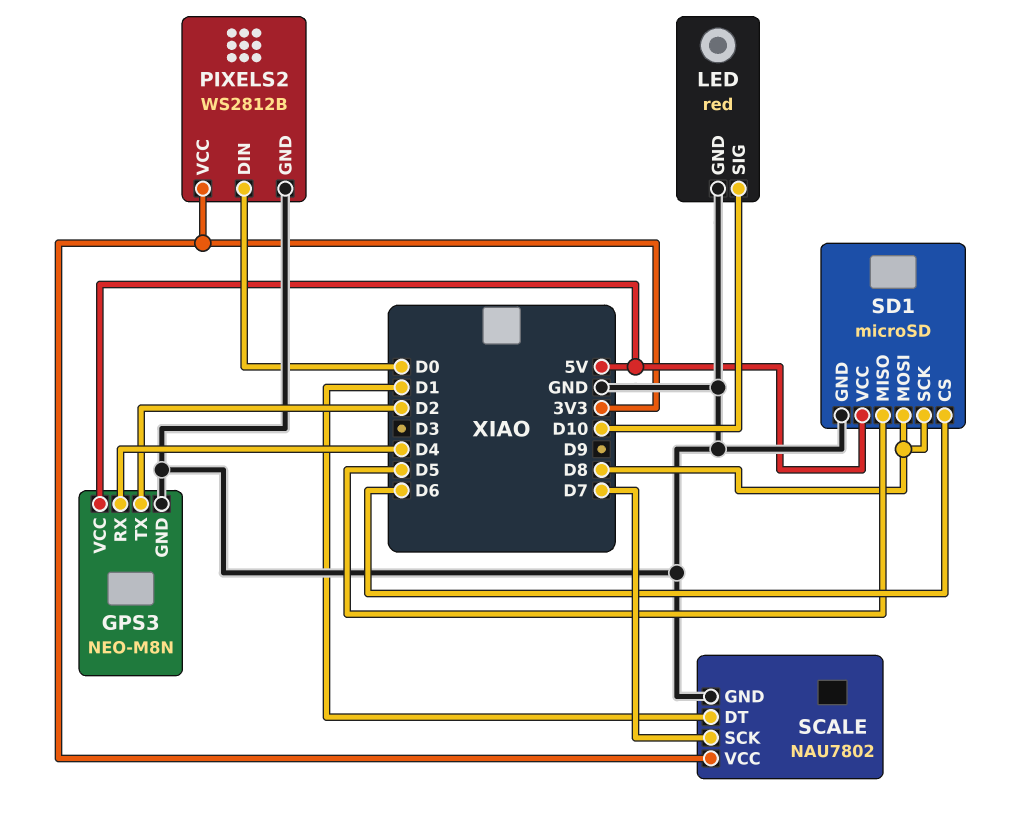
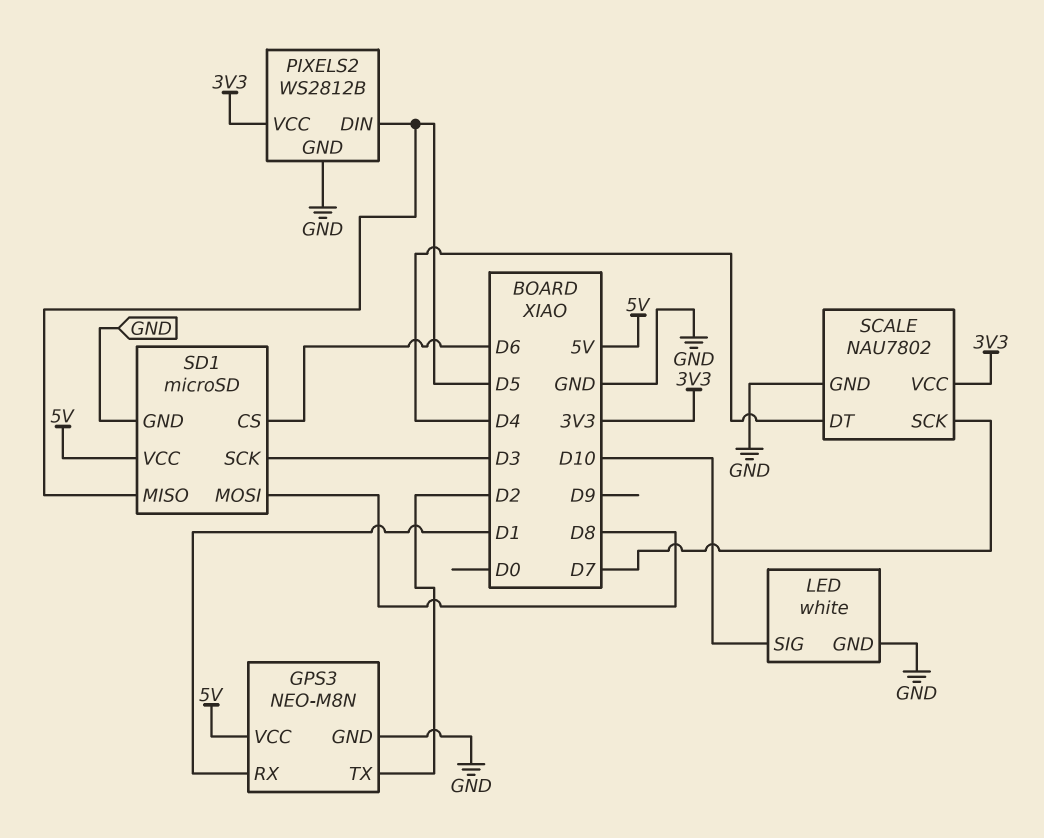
GPS3 pin RX: D4 -> D1
LED: red -> white
PIXELS2 pin DIN: D0 -> D5
SCALE pin DT: D1 -> D4
SD1 pin SCK: D8 -> D3

